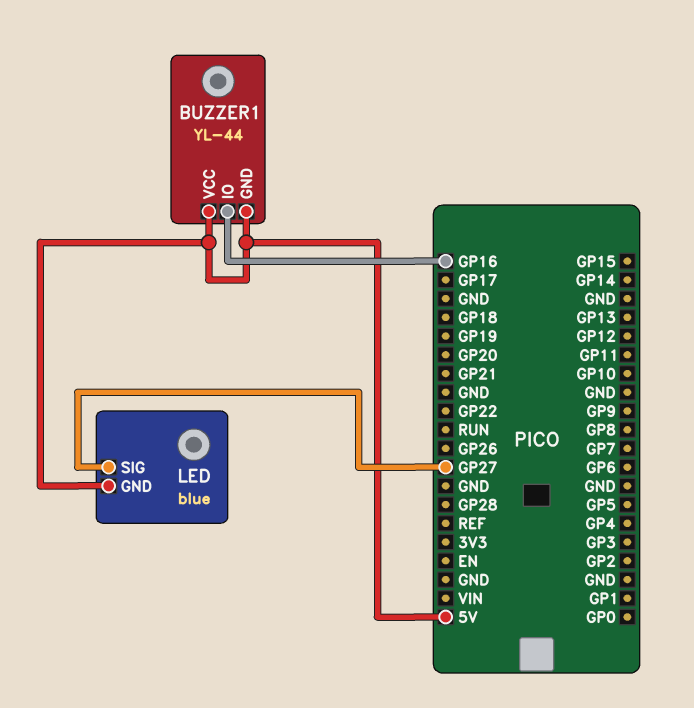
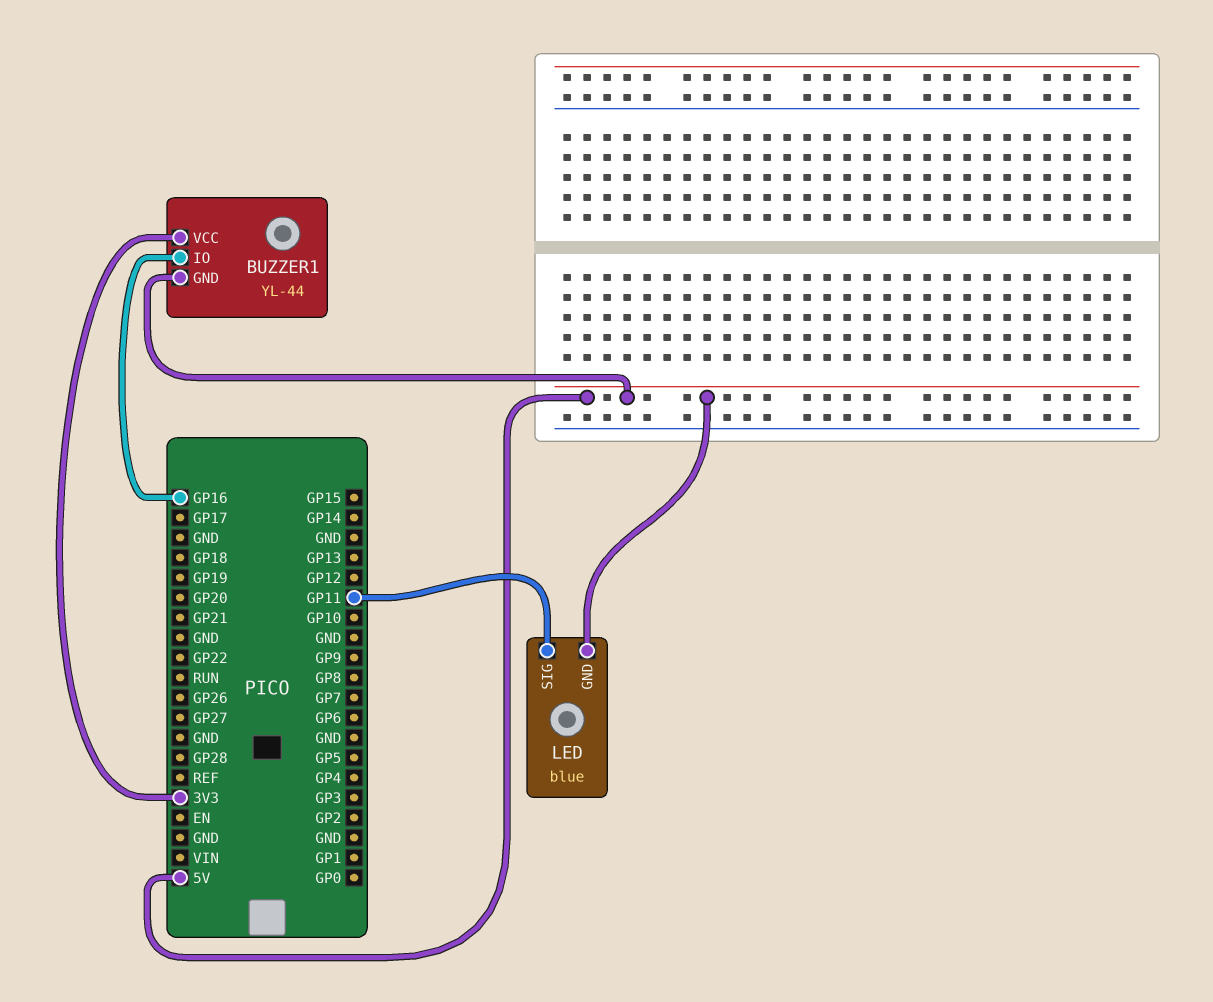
BUZZER1 pin VCC: 5V -> 3V3
LED pin SIG: GP27 -> GP11

